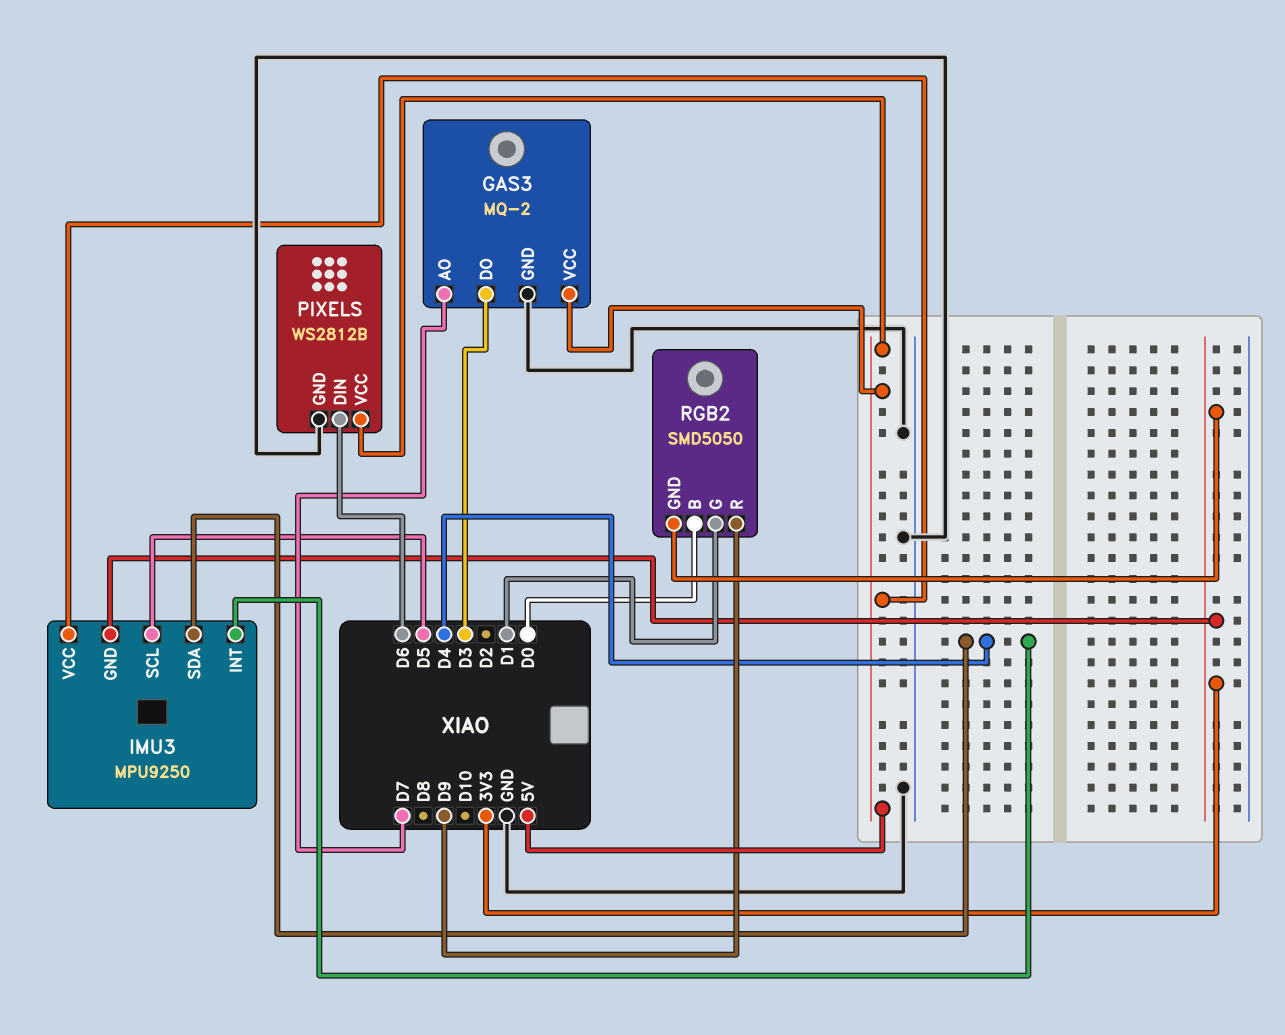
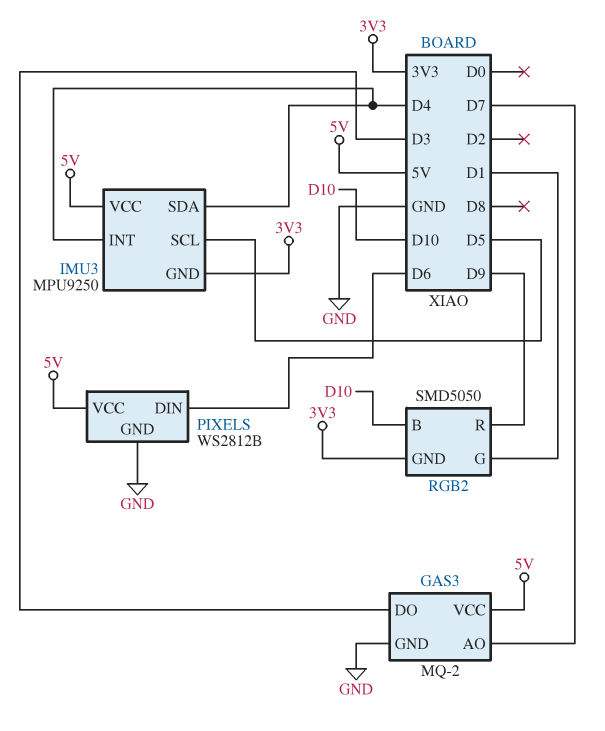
RGB2 pin B: D0 -> D10

